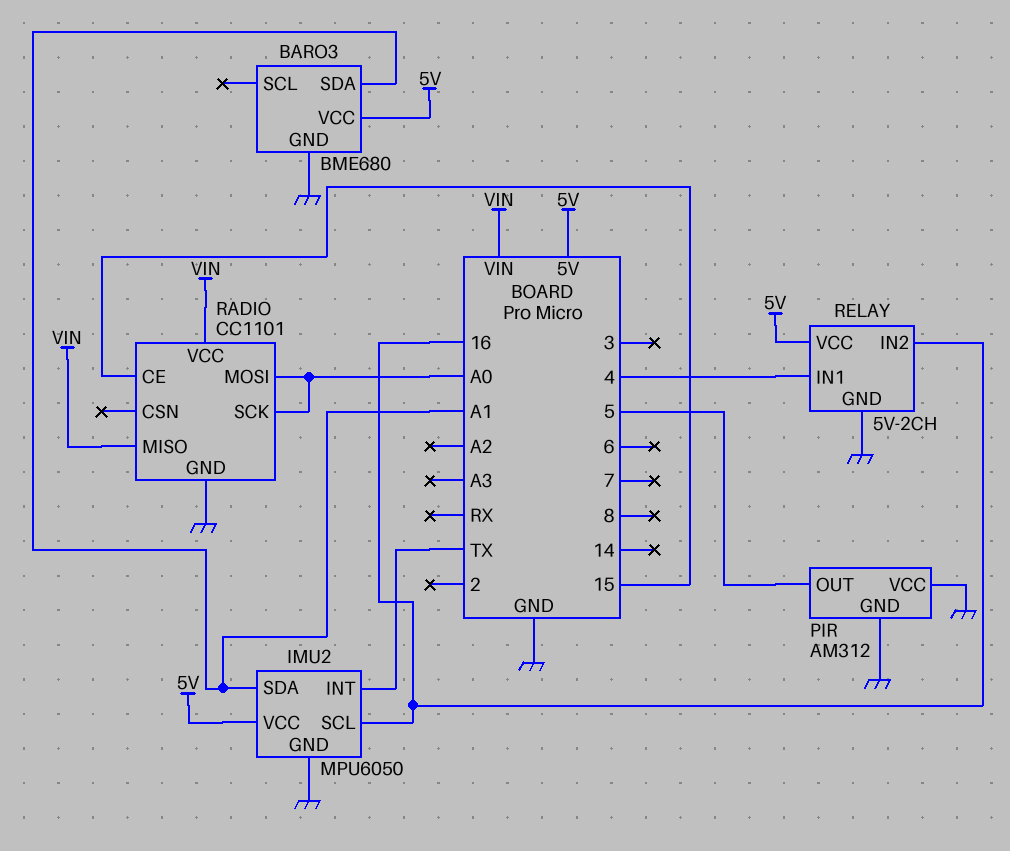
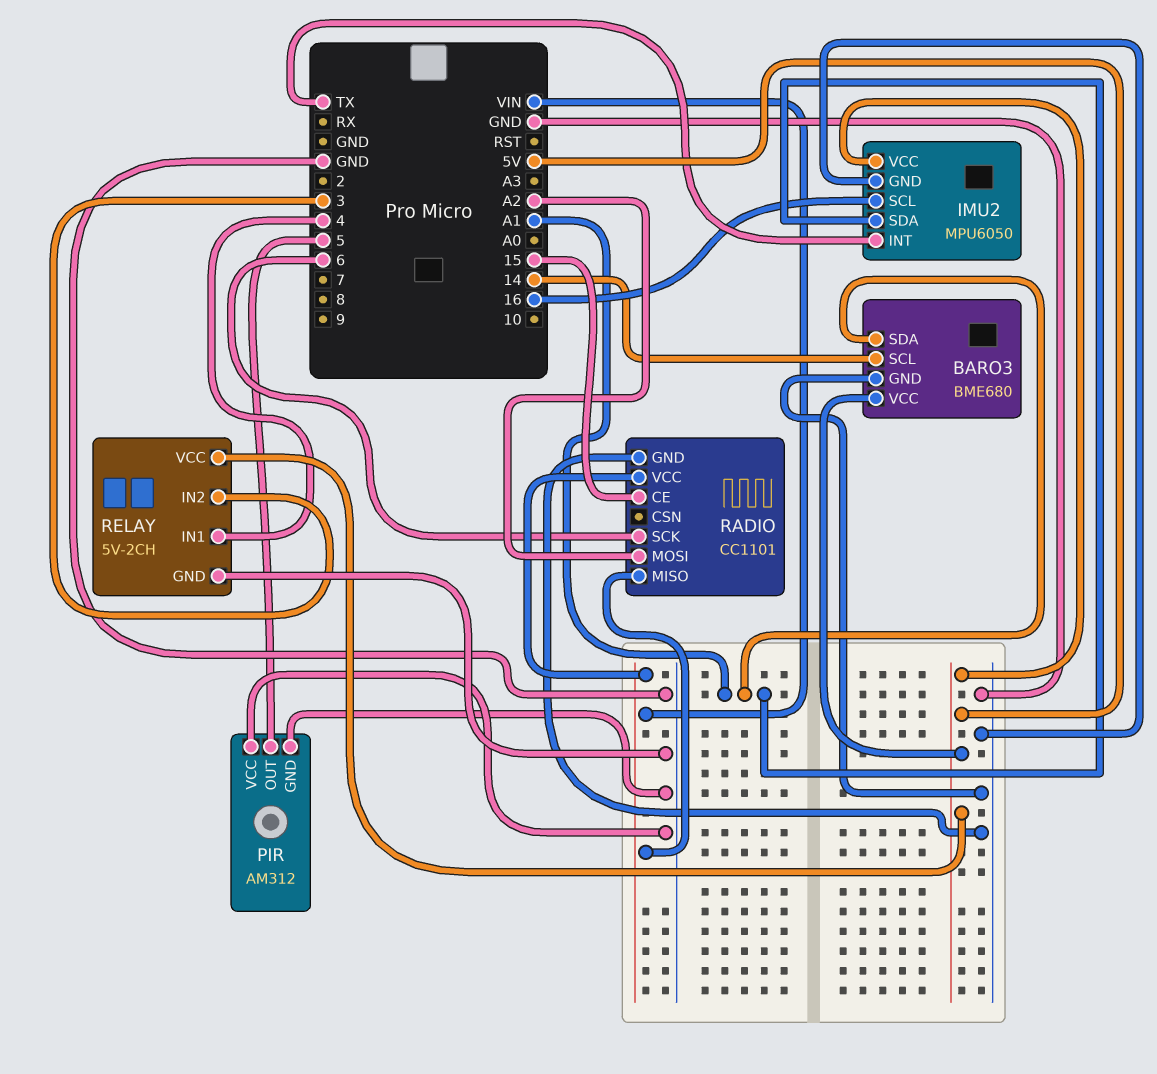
BARO3 pin SCL: none -> 14
RADIO pin MOSI: A0 -> A2
RADIO pin SCK: A0 -> 6
RELAY pin IN2: 16 -> 3

